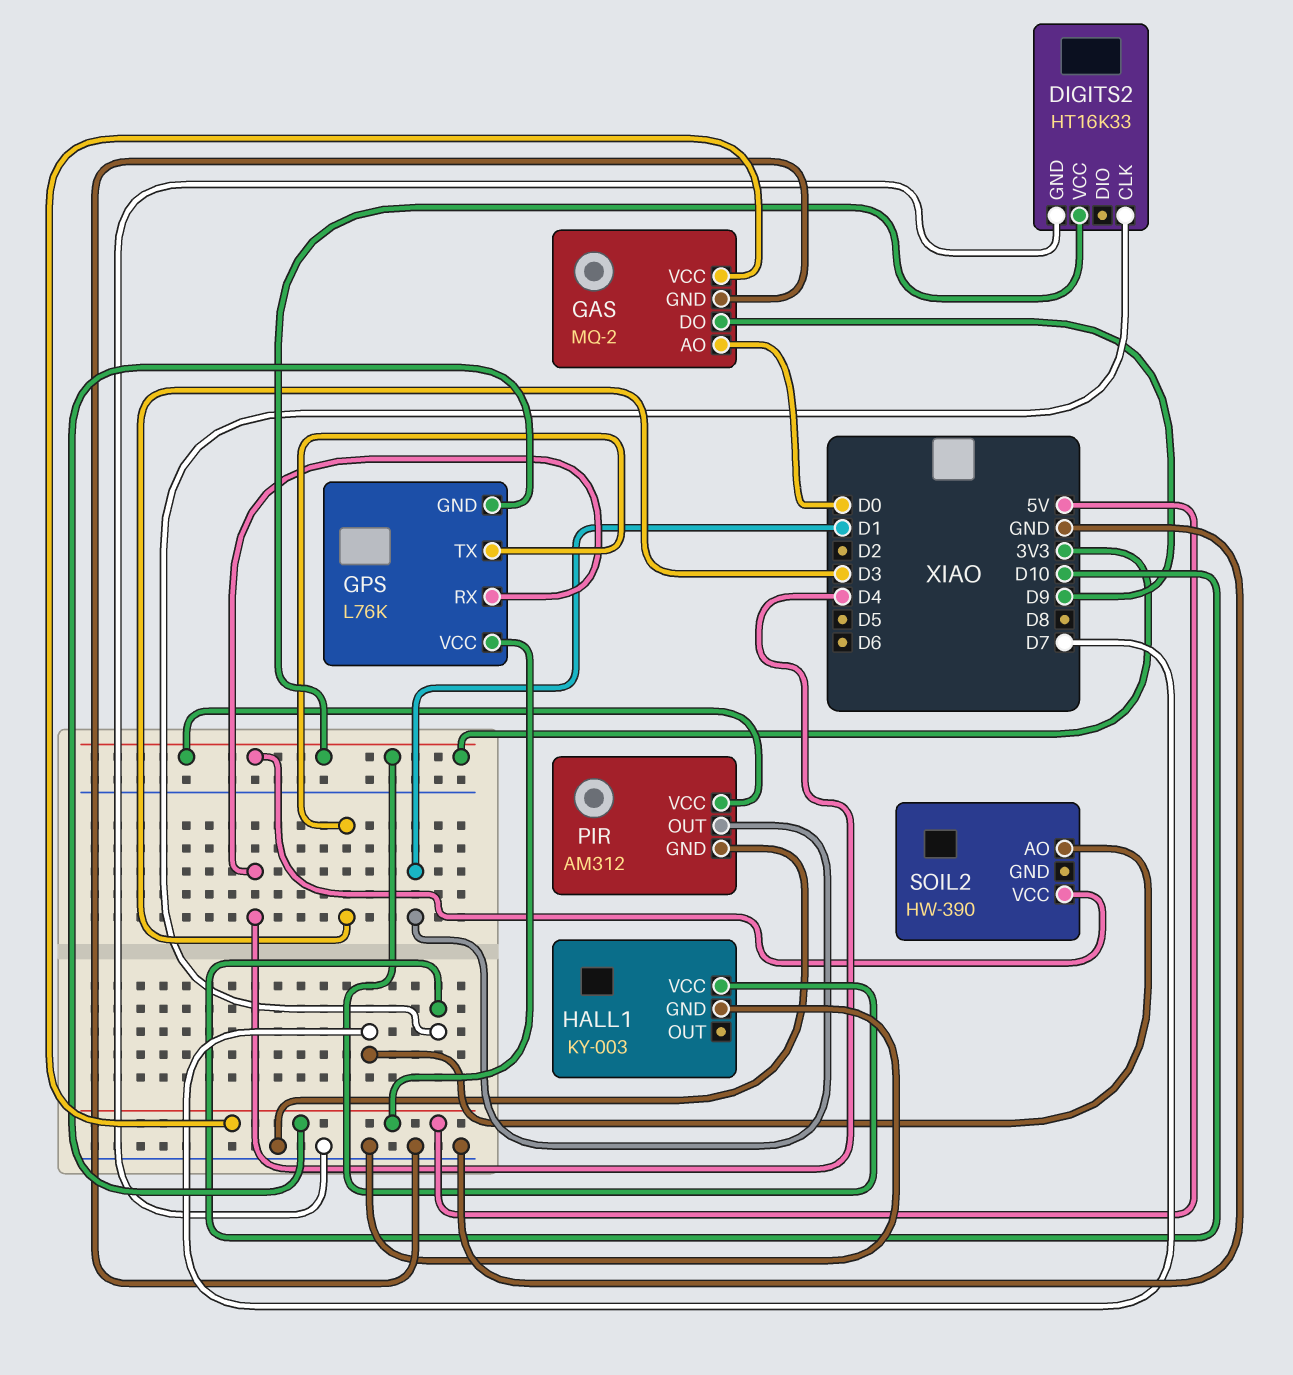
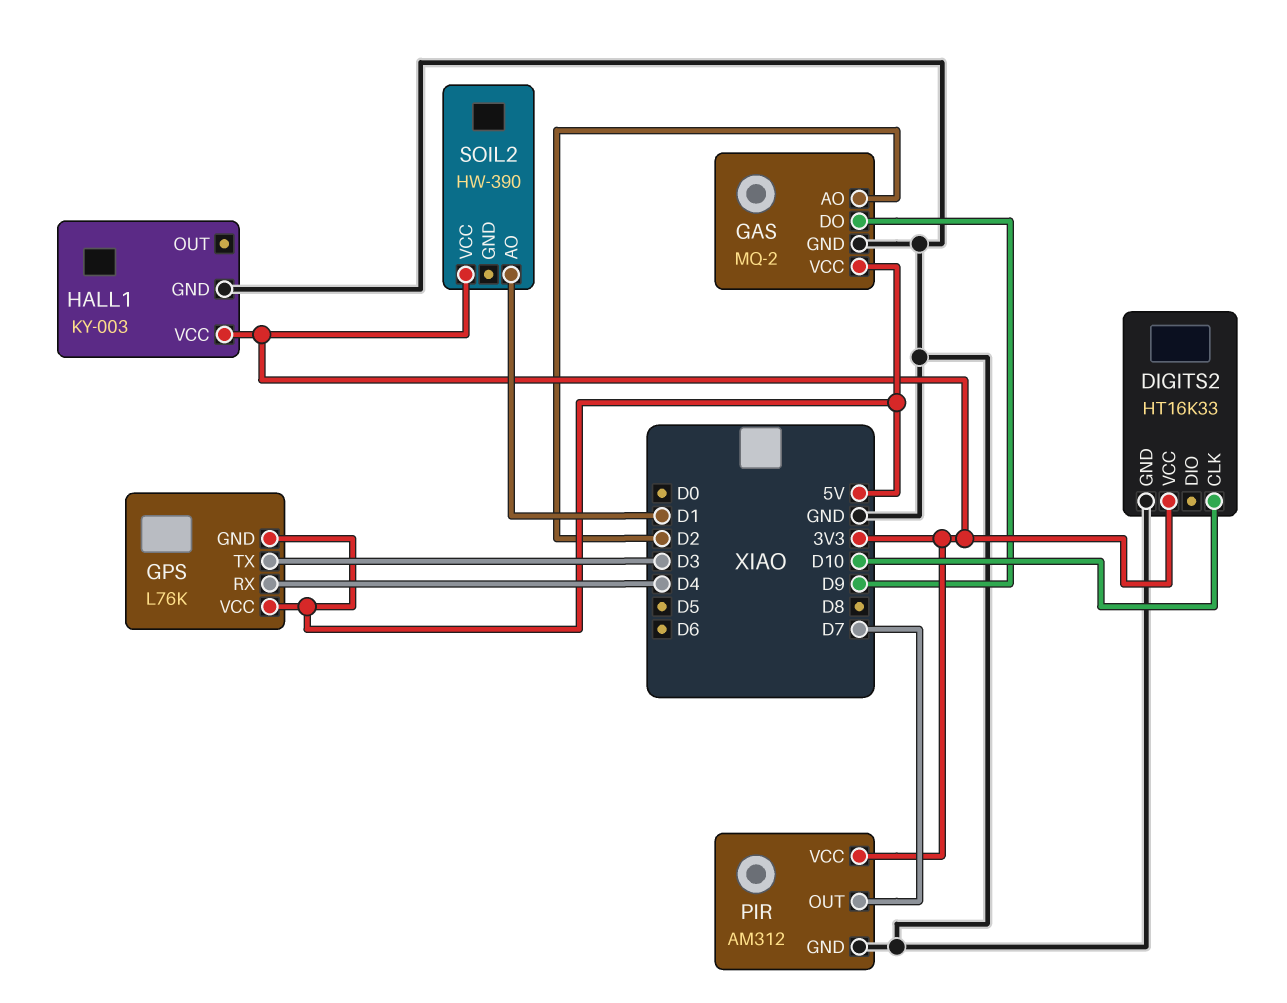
GAS pin AO: D0 -> D2
PIR pin OUT: D1 -> D7
SOIL2 pin AO: D7 -> D1

